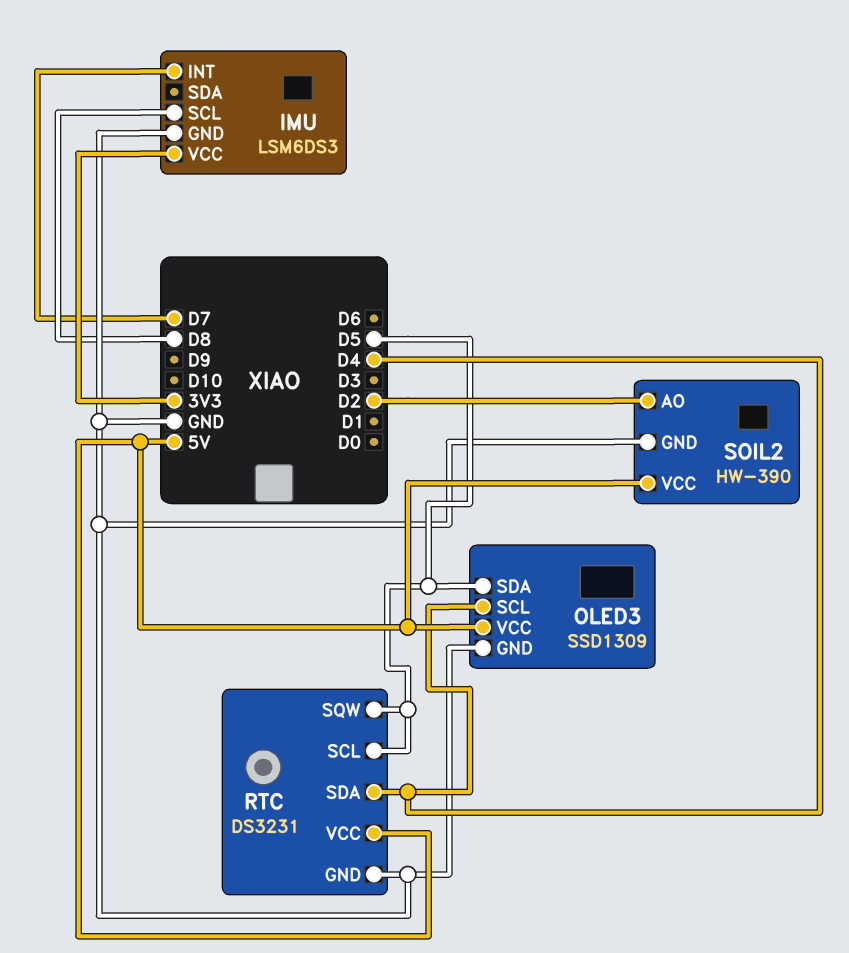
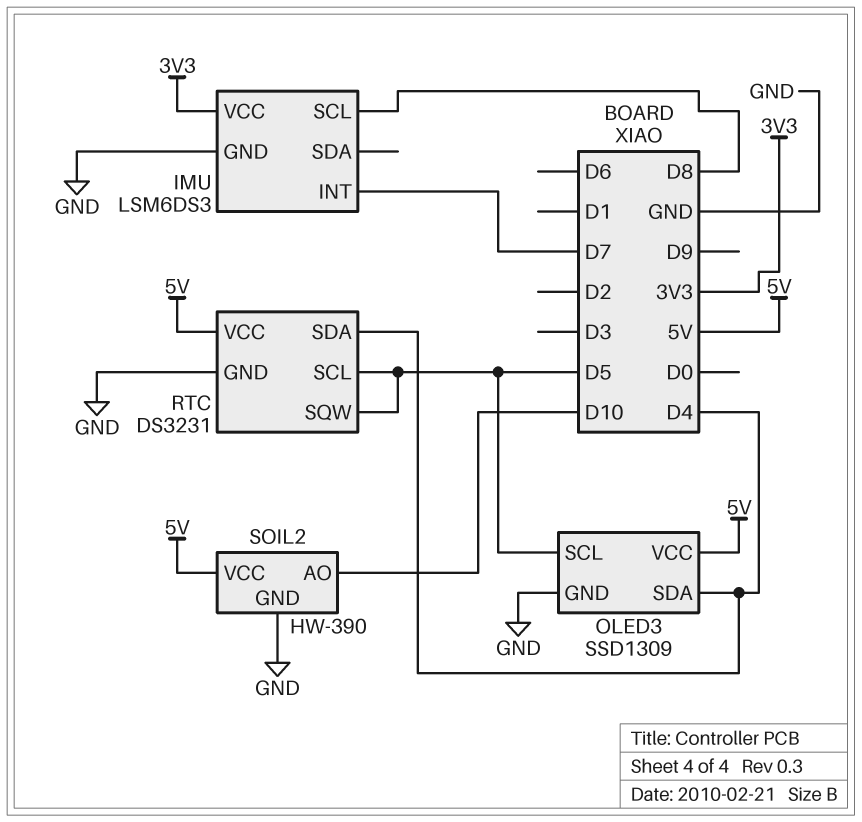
OLED3 pin SCL: D4 -> D5
OLED3 pin SDA: D5 -> D4
SOIL2 pin AO: D2 -> D10

